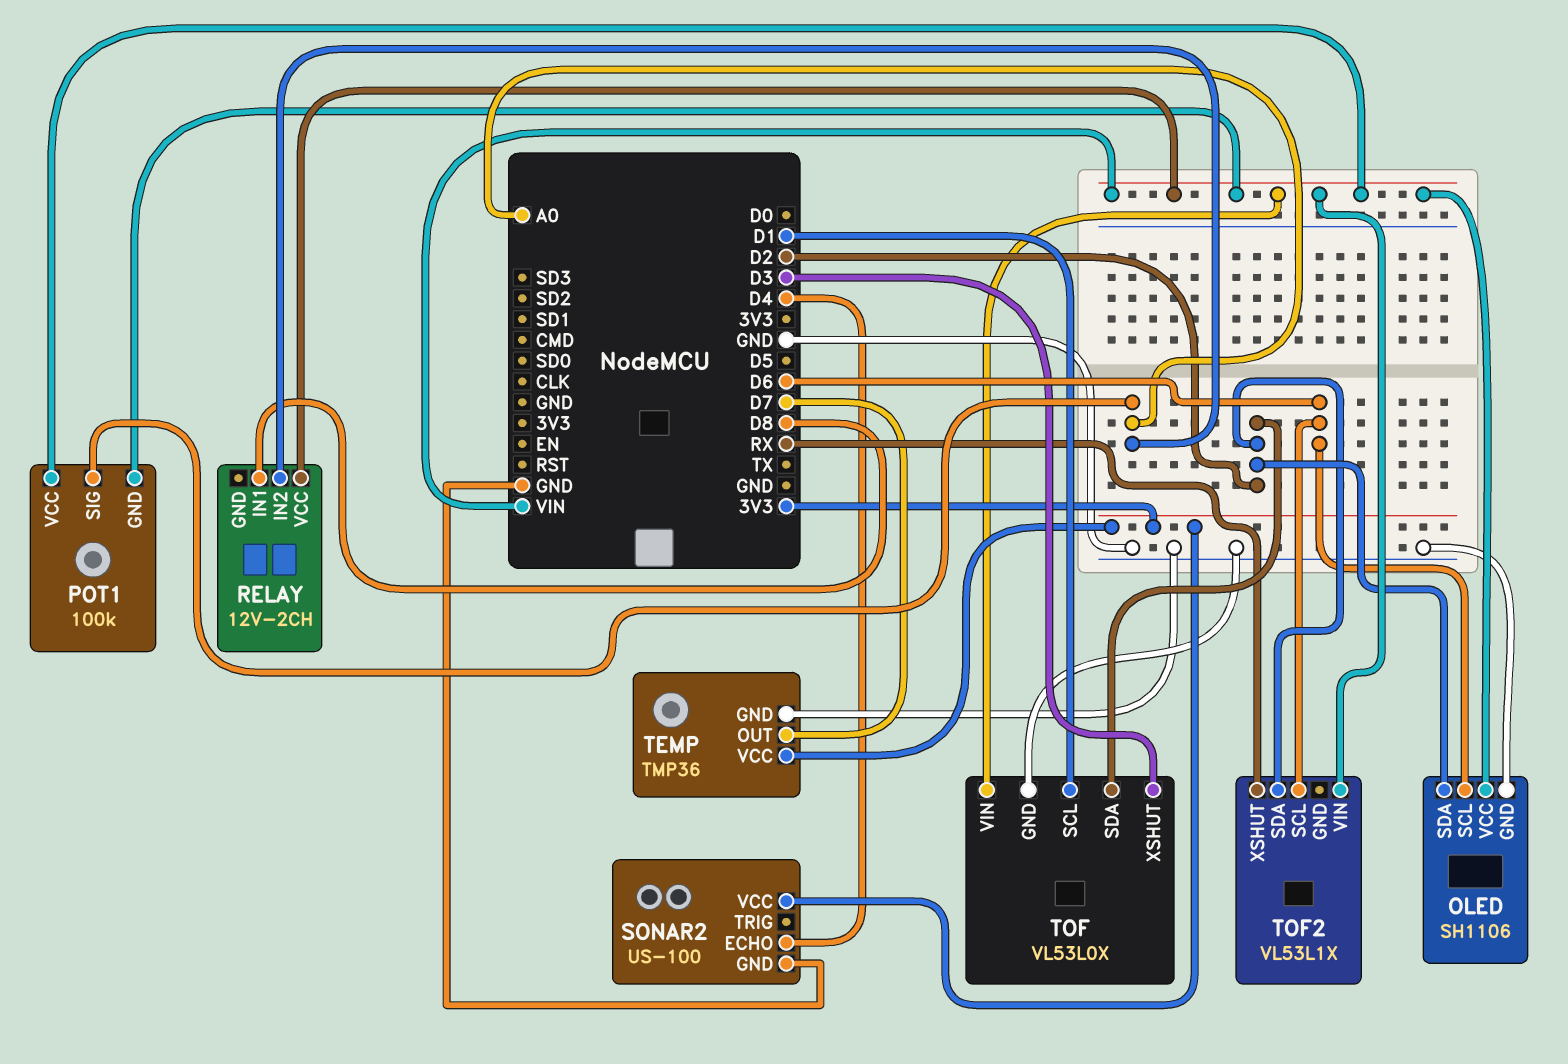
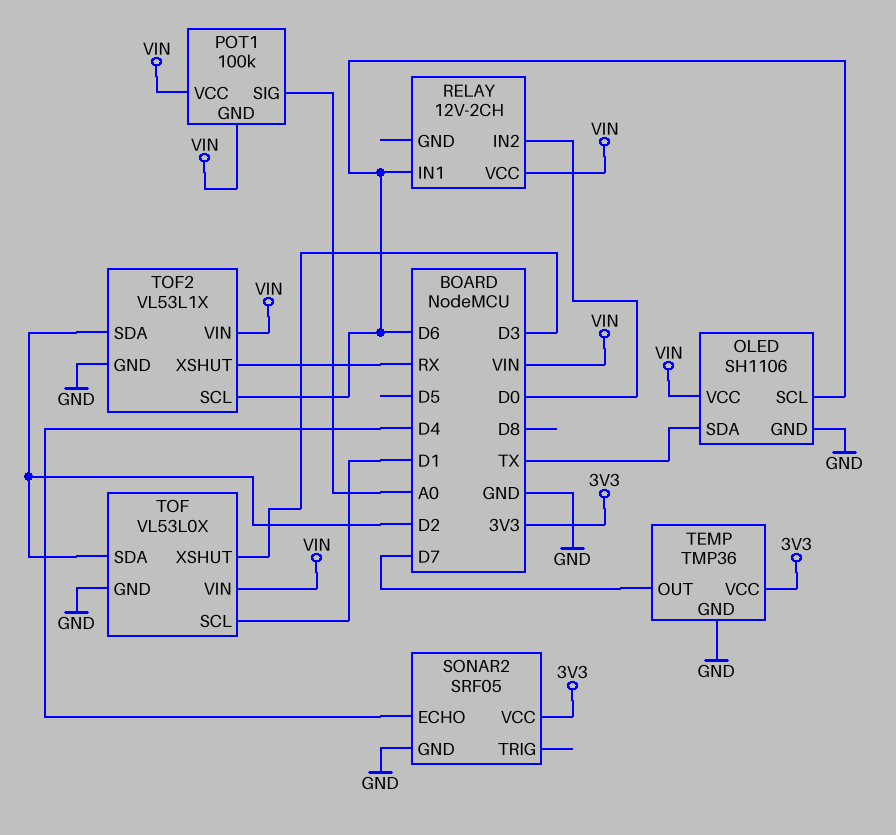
OLED pin SDA: D2 -> TX
RELAY pin IN1: D8 -> D6
RELAY pin IN2: A0 -> D0
SONAR2: US-100 -> SRF05
TOF2 pin GND: none -> GND

